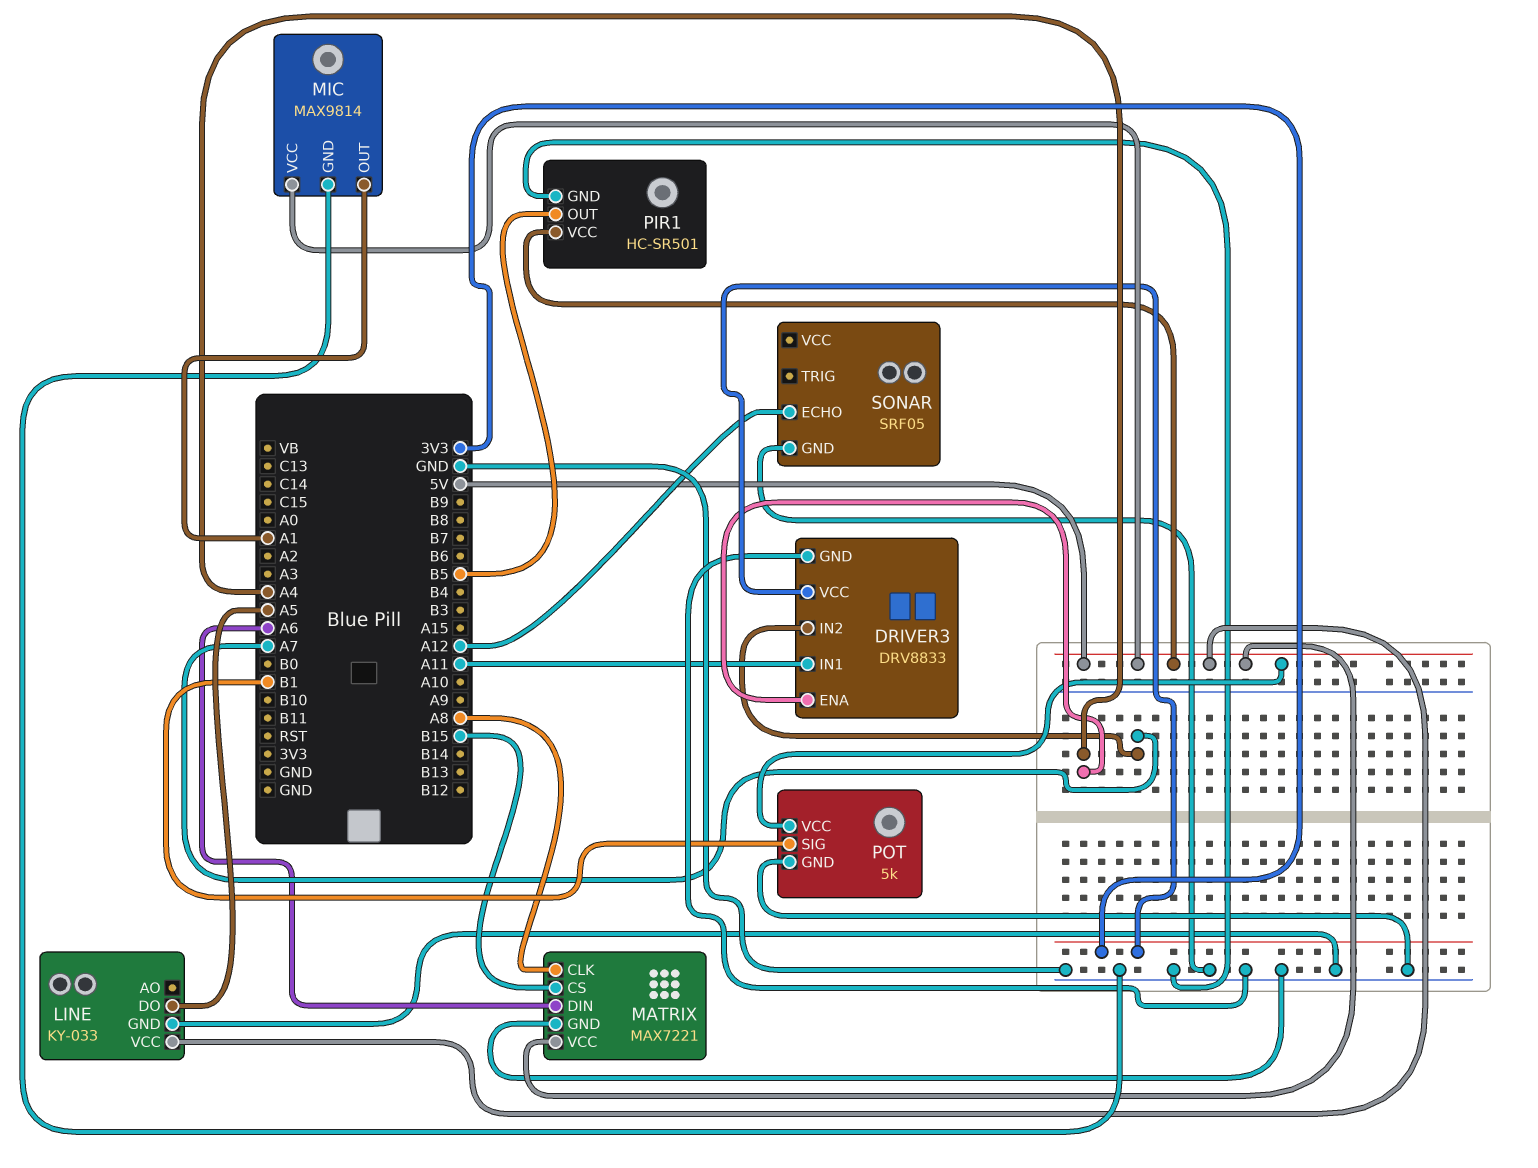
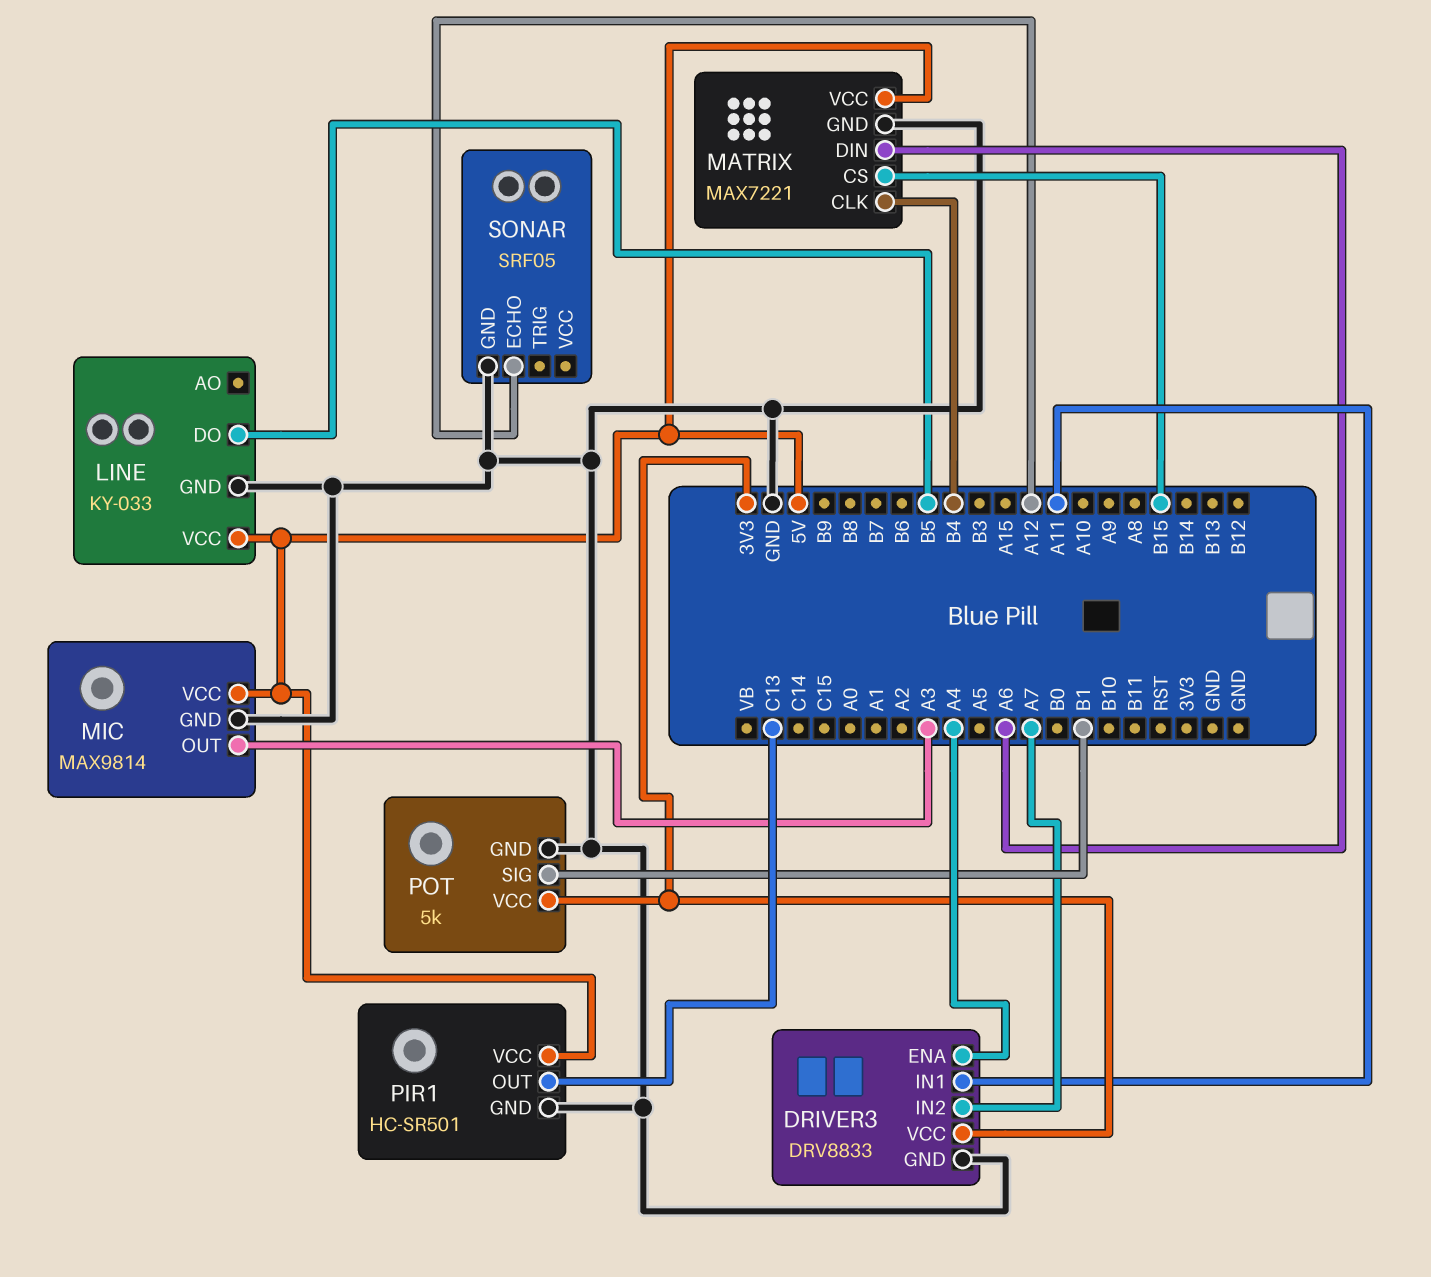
LINE pin DO: A5 -> B5
MATRIX pin CLK: A8 -> B4
MIC pin OUT: A1 -> A3
PIR1 pin OUT: B5 -> C13
POT pin VCC: 5V -> 3V3

